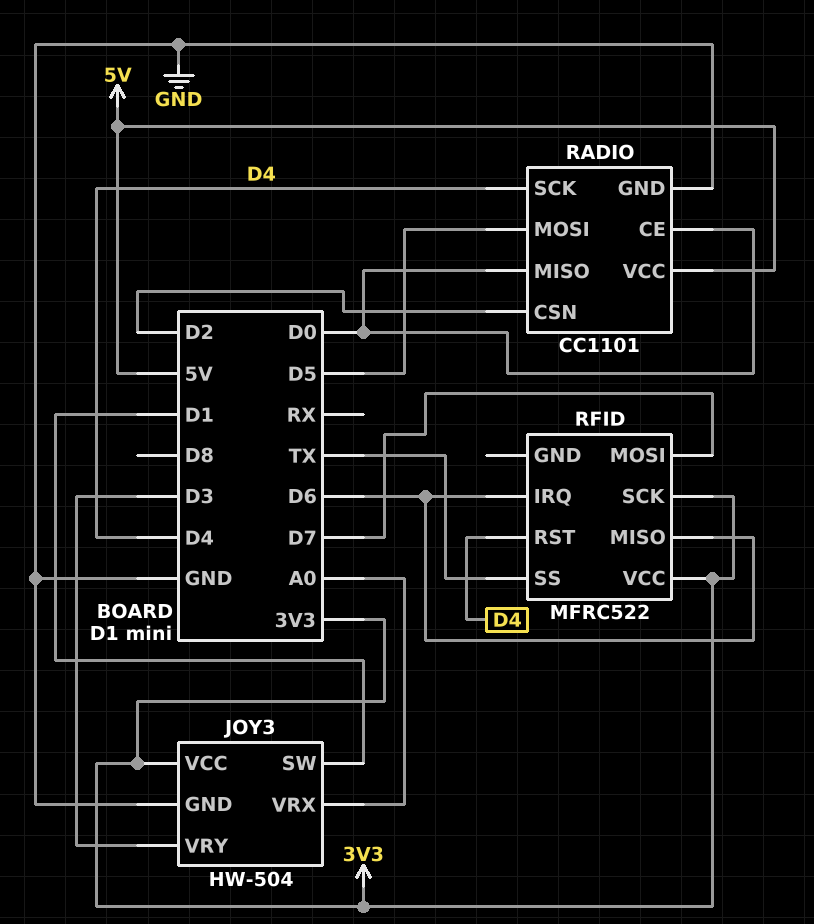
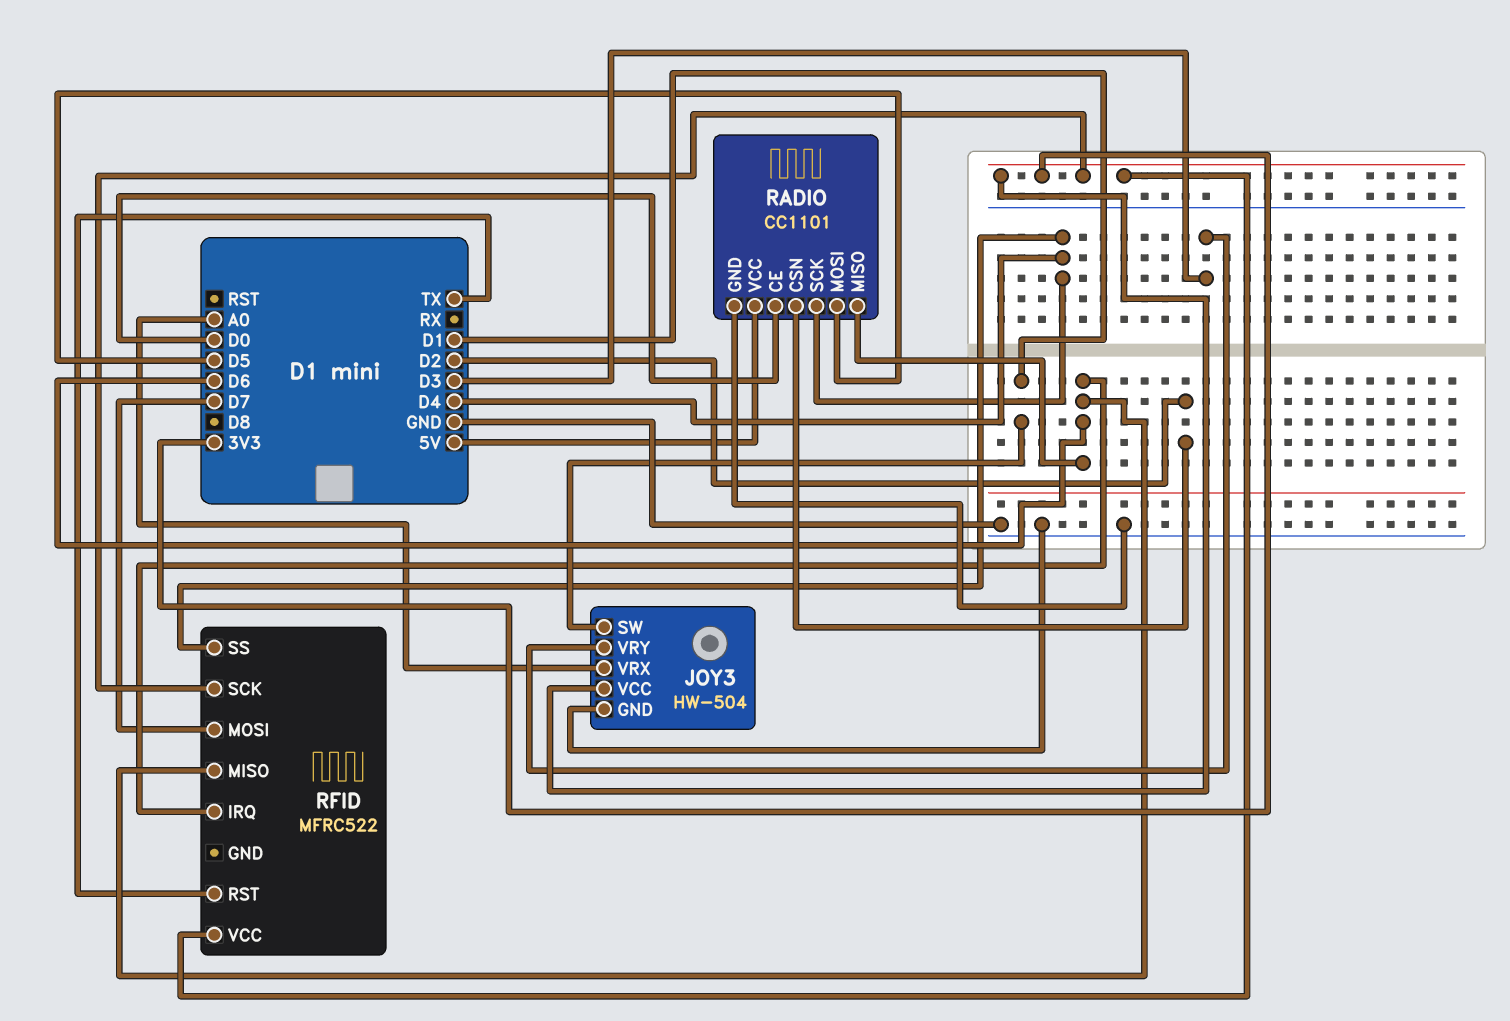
RADIO pin MISO: D0 -> D6
RFID pin RST: D4 -> TX
RFID pin SS: TX -> D4

